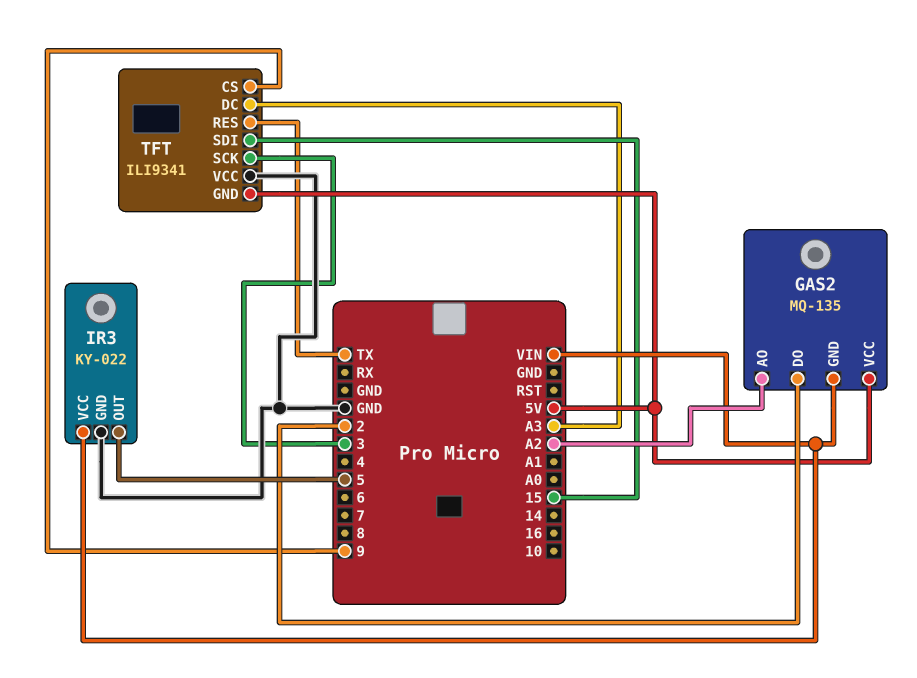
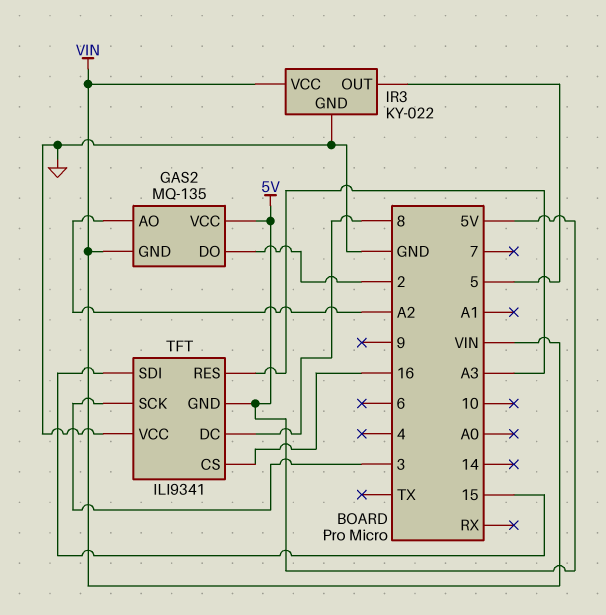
TFT pin CS: 9 -> 16
TFT pin DC: A3 -> 8
TFT pin RES: TX -> A3

